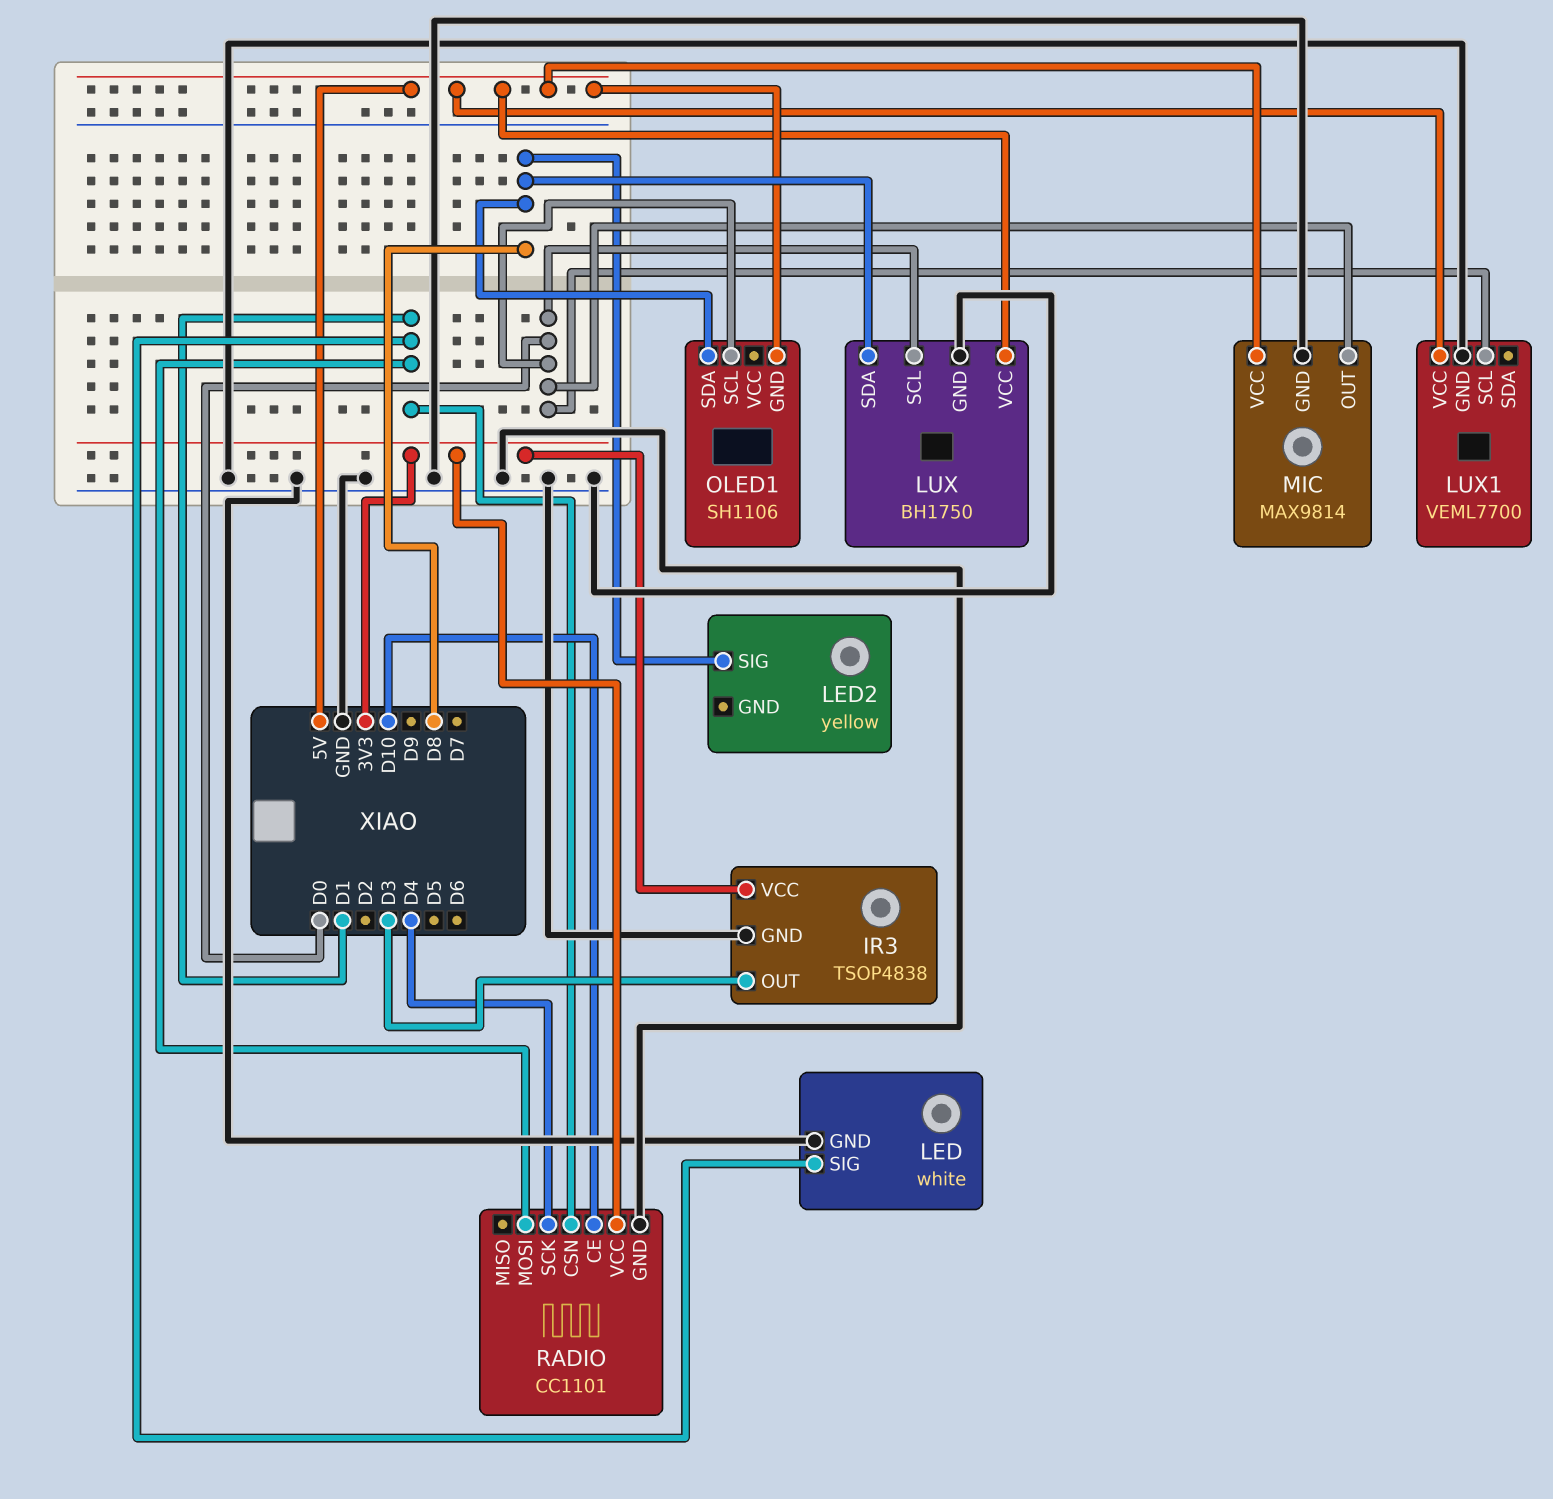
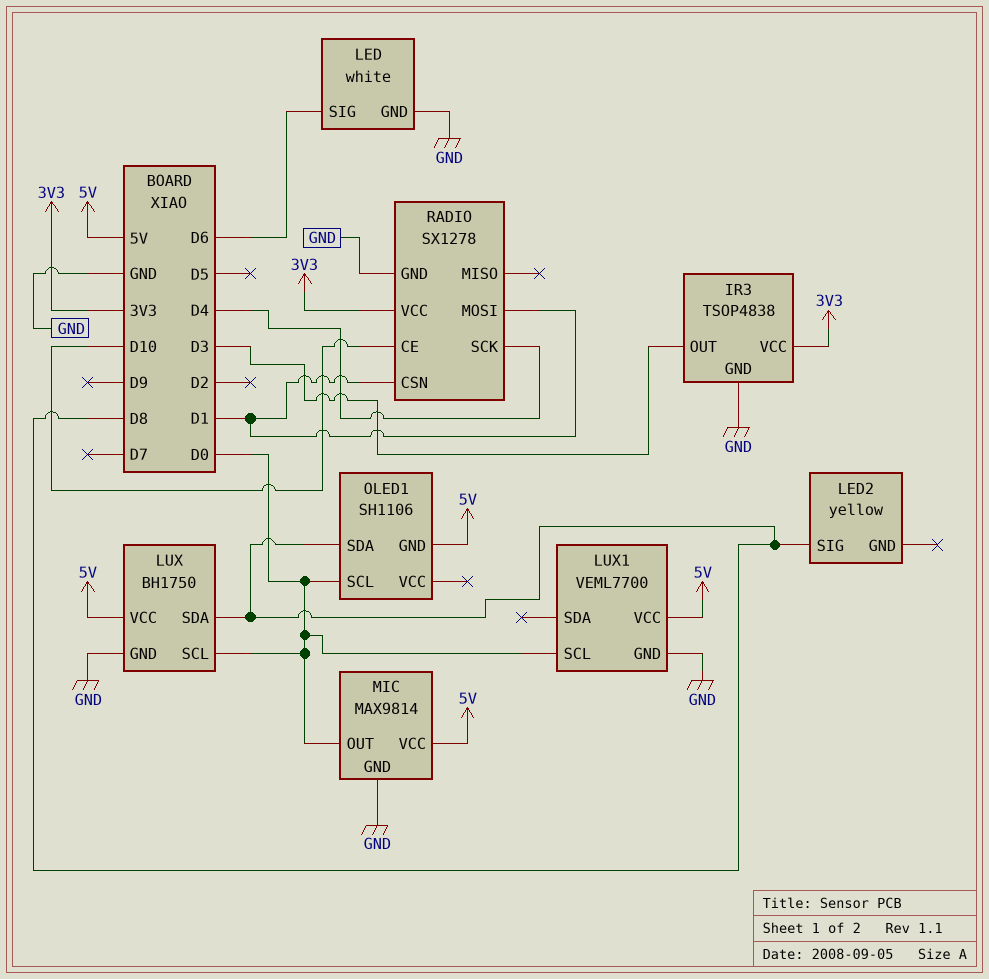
LED pin SIG: D1 -> D6
RADIO: CC1101 -> SX1278

